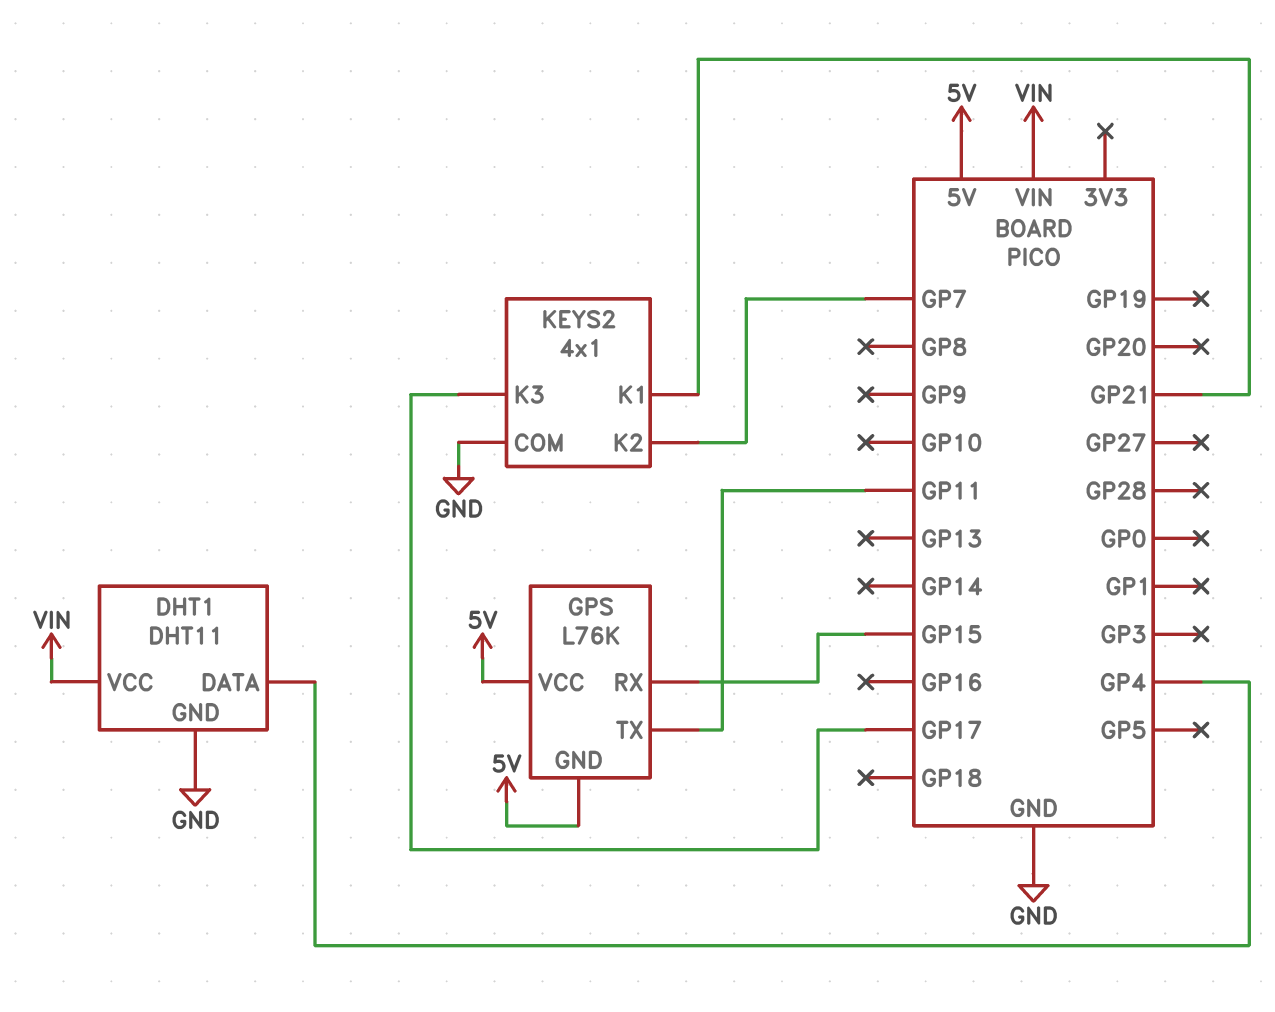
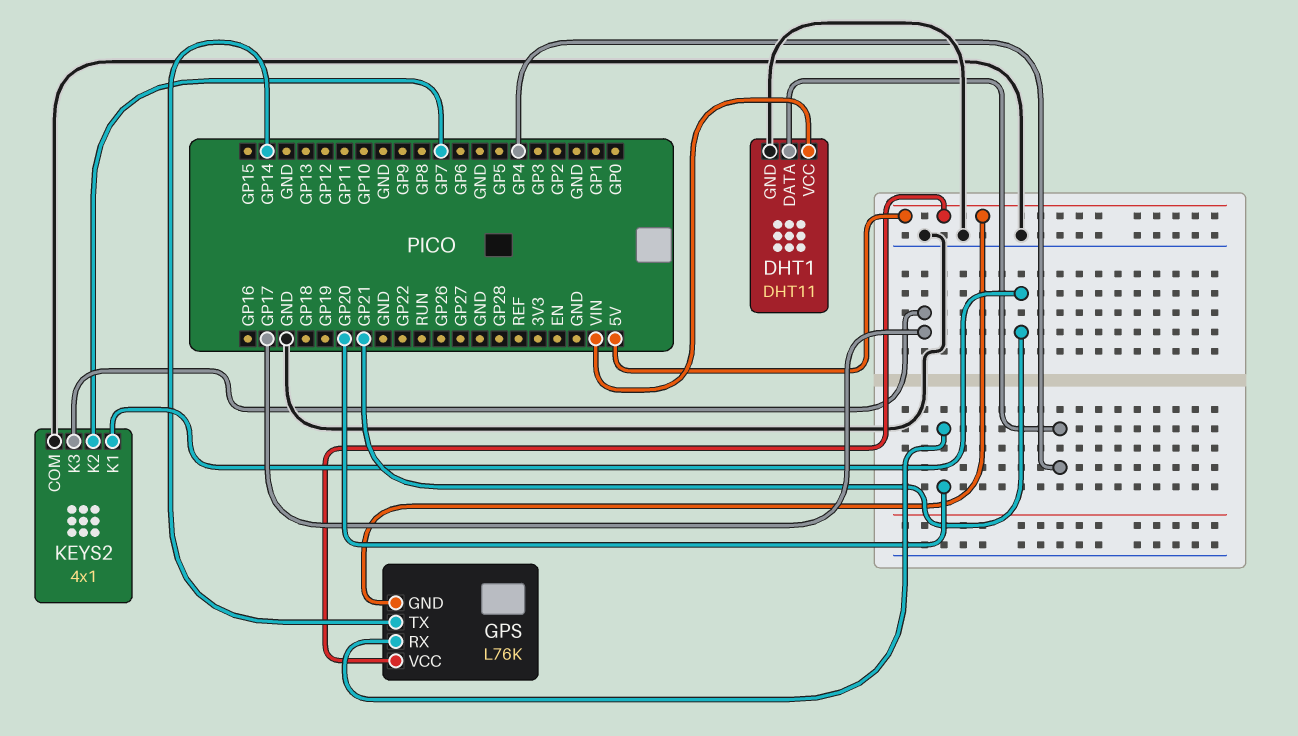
GPS pin RX: GP15 -> GP20
GPS pin TX: GP11 -> GP14

